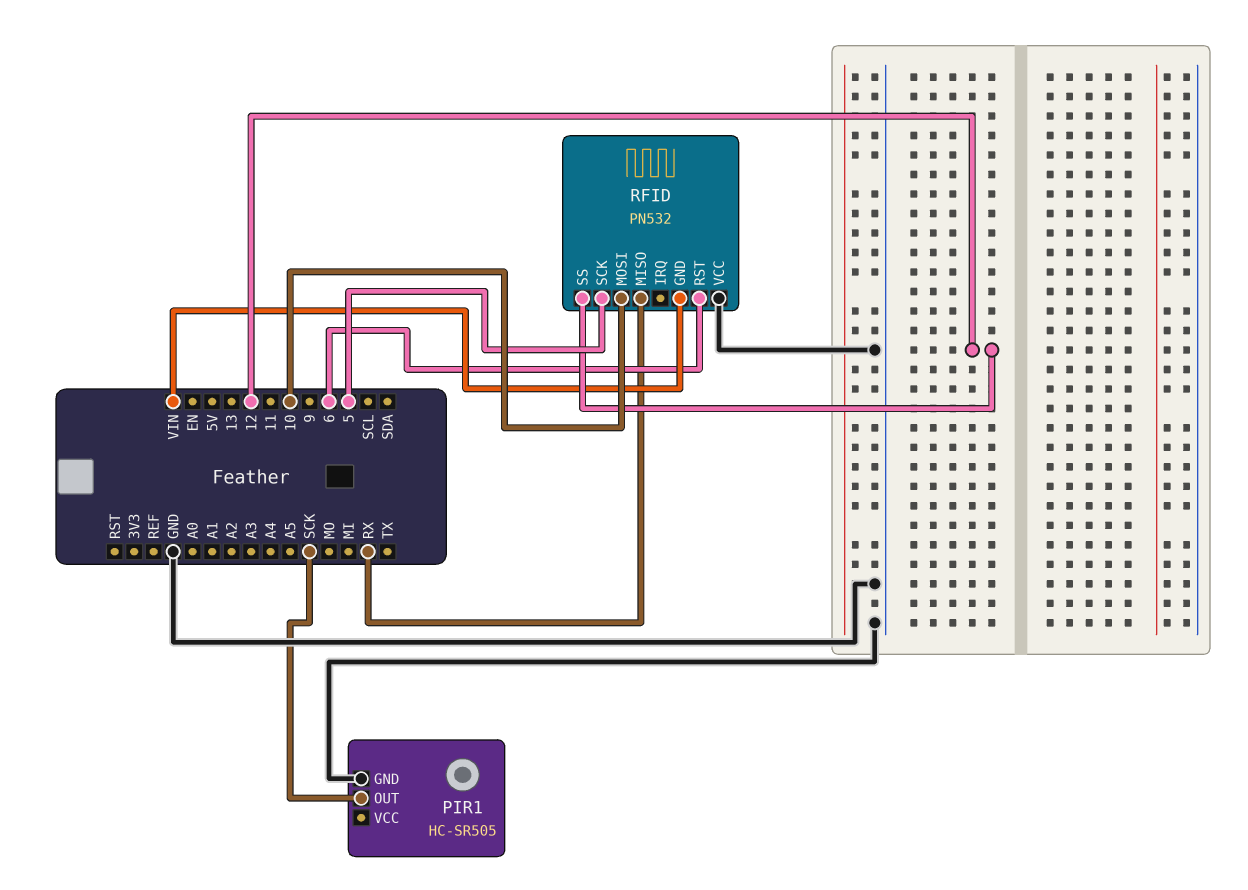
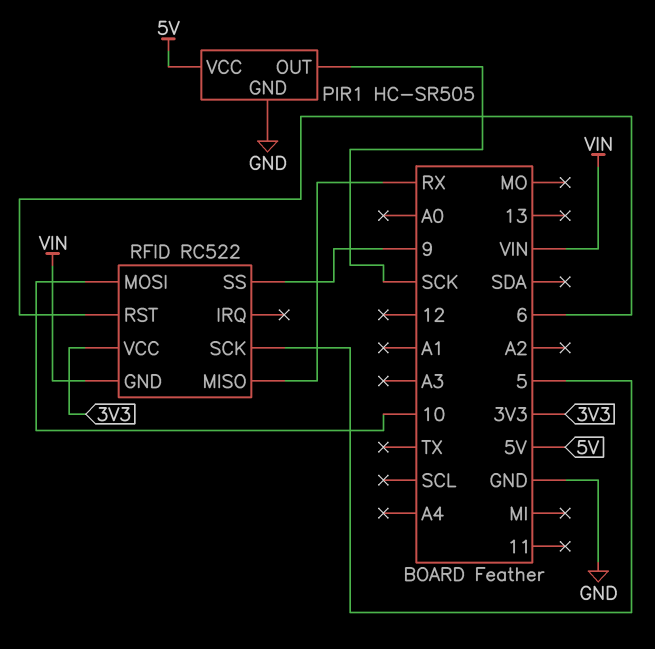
PIR1 pin VCC: none -> 5V
RFID: PN532 -> RC522
RFID pin SS: 12 -> 9
RFID pin VCC: GND -> 3V3

